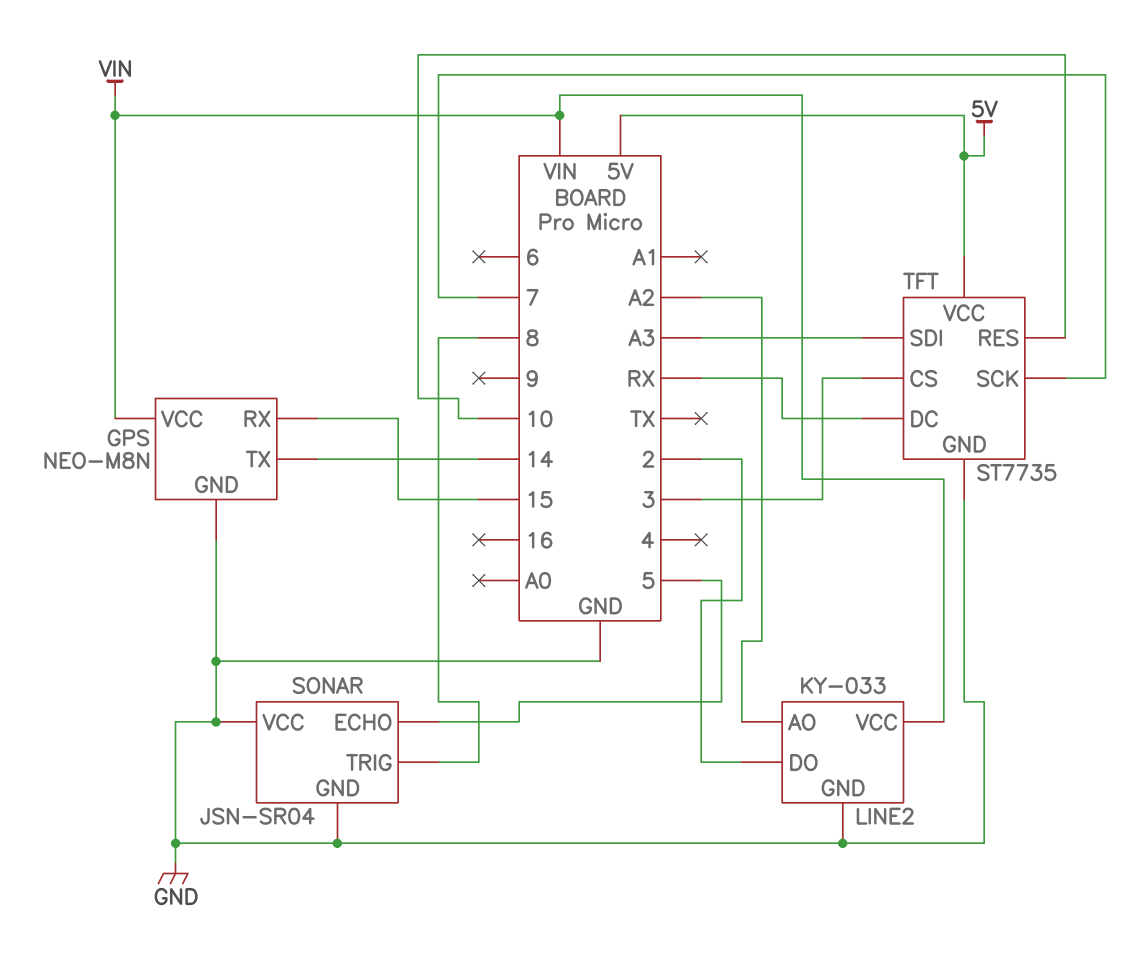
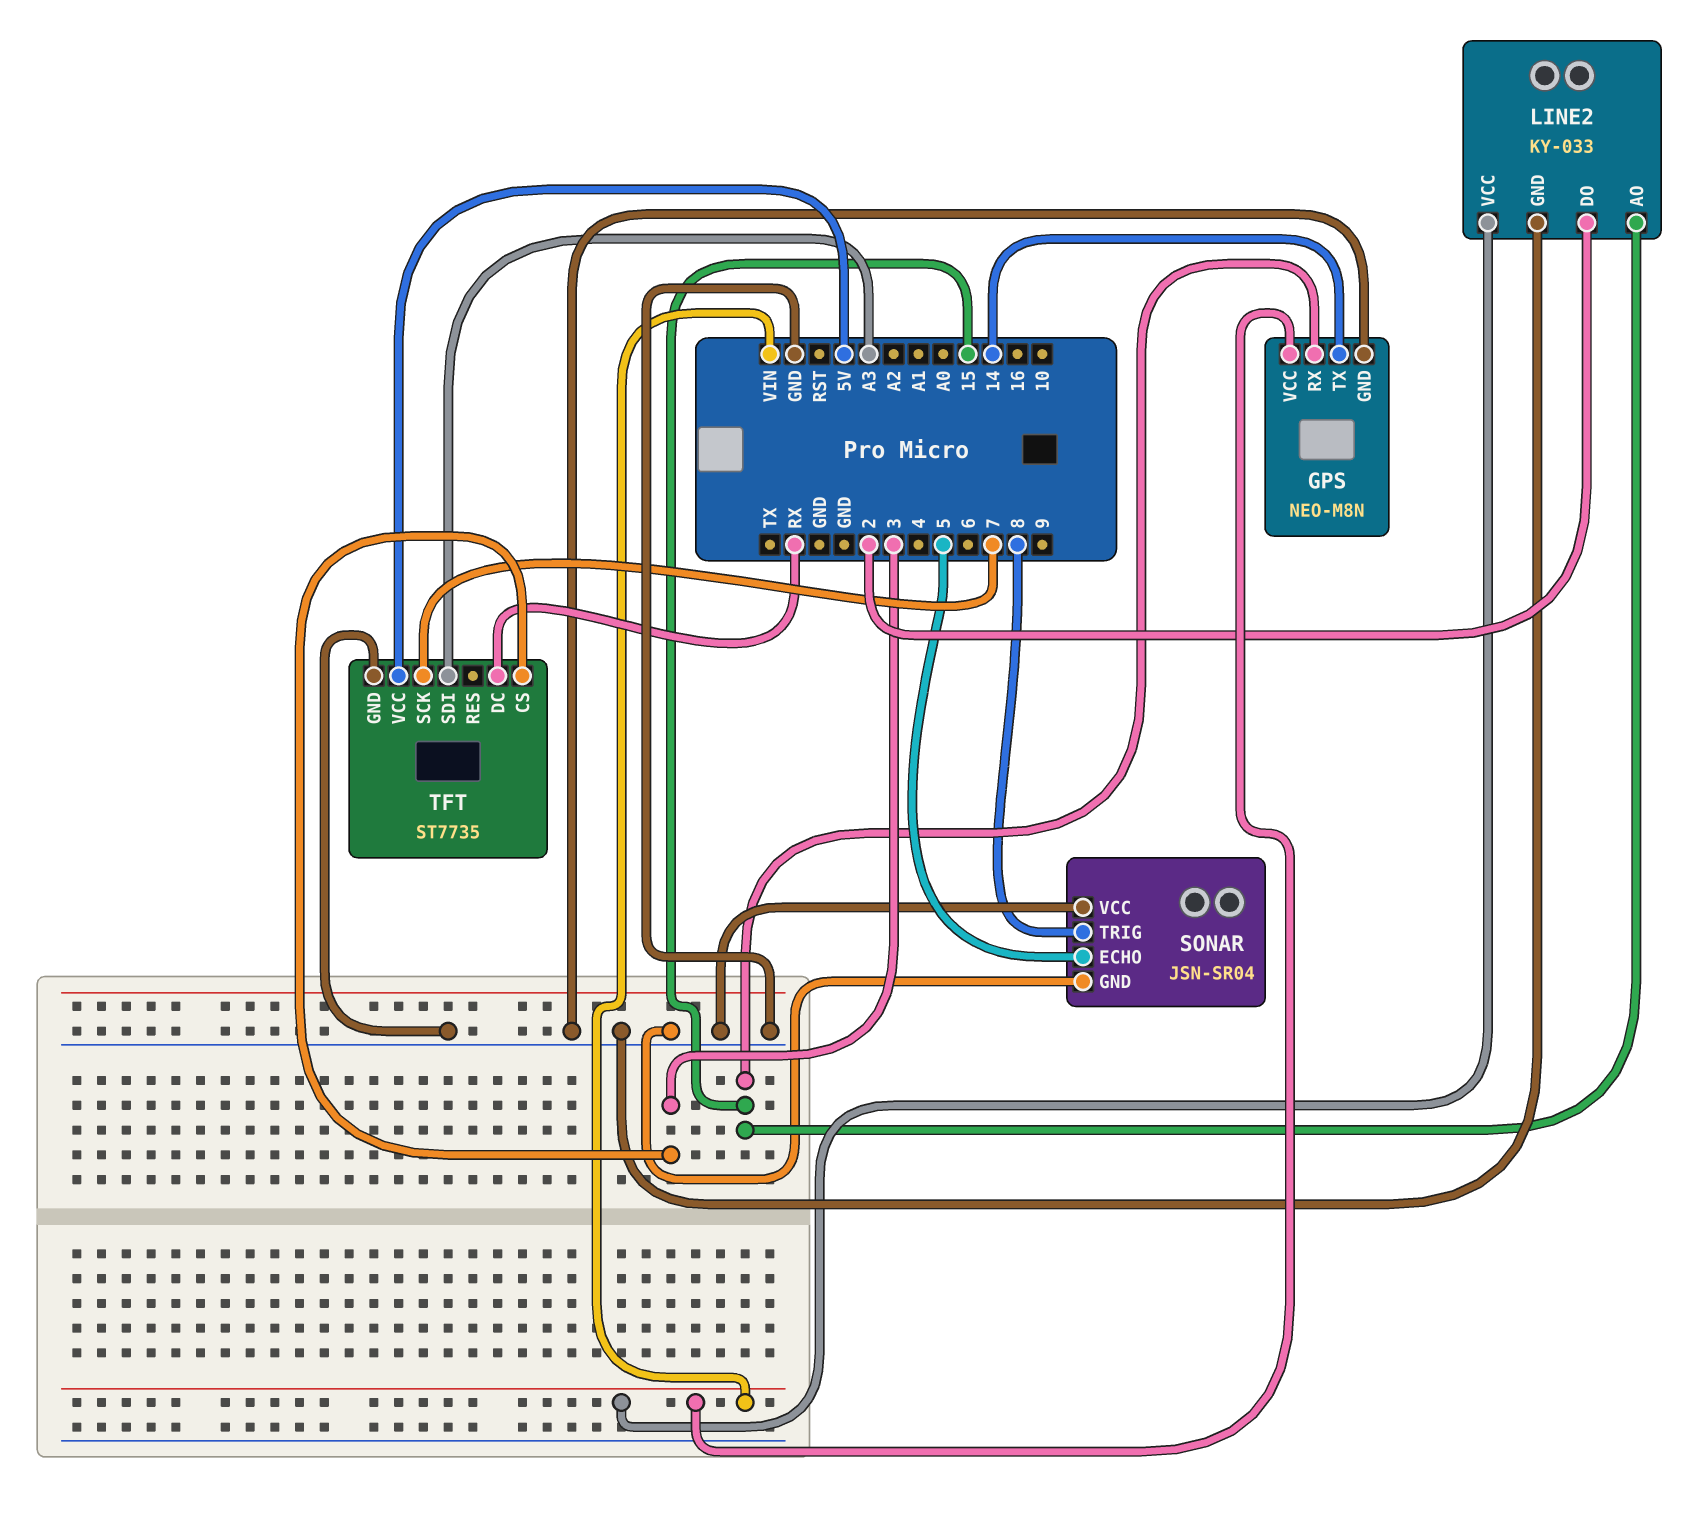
LINE2 pin AO: A2 -> 15
TFT pin RES: 10 -> none

